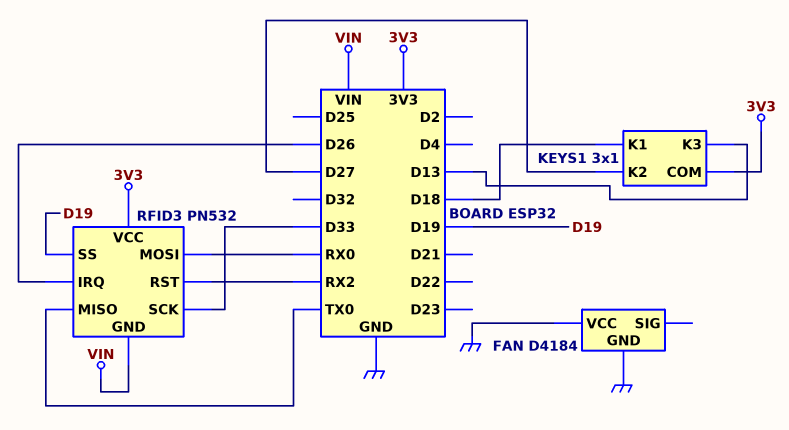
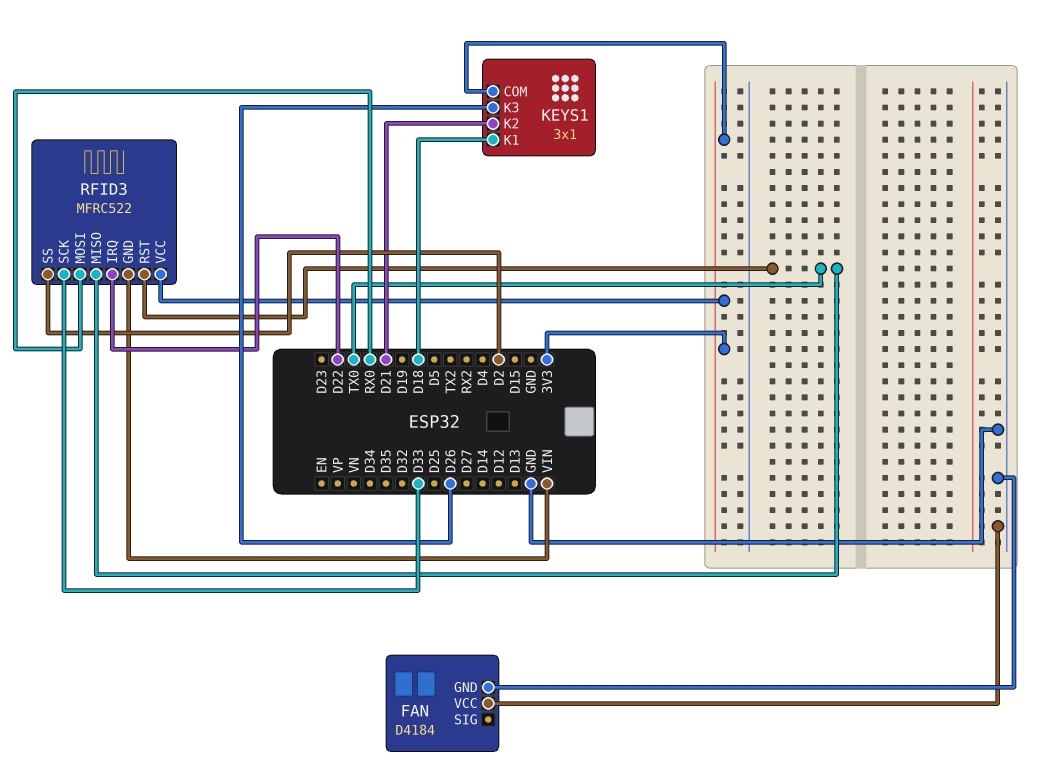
KEYS1 pin K2: D27 -> D21
KEYS1 pin K3: D13 -> D26
RFID3: PN532 -> MFRC522
RFID3 pin IRQ: D26 -> D22
RFID3 pin RST: RX2 -> TX0
RFID3 pin SS: D19 -> D2

